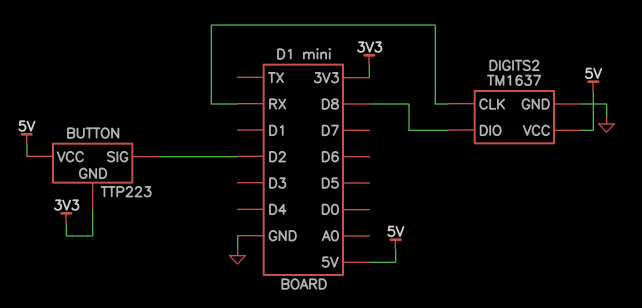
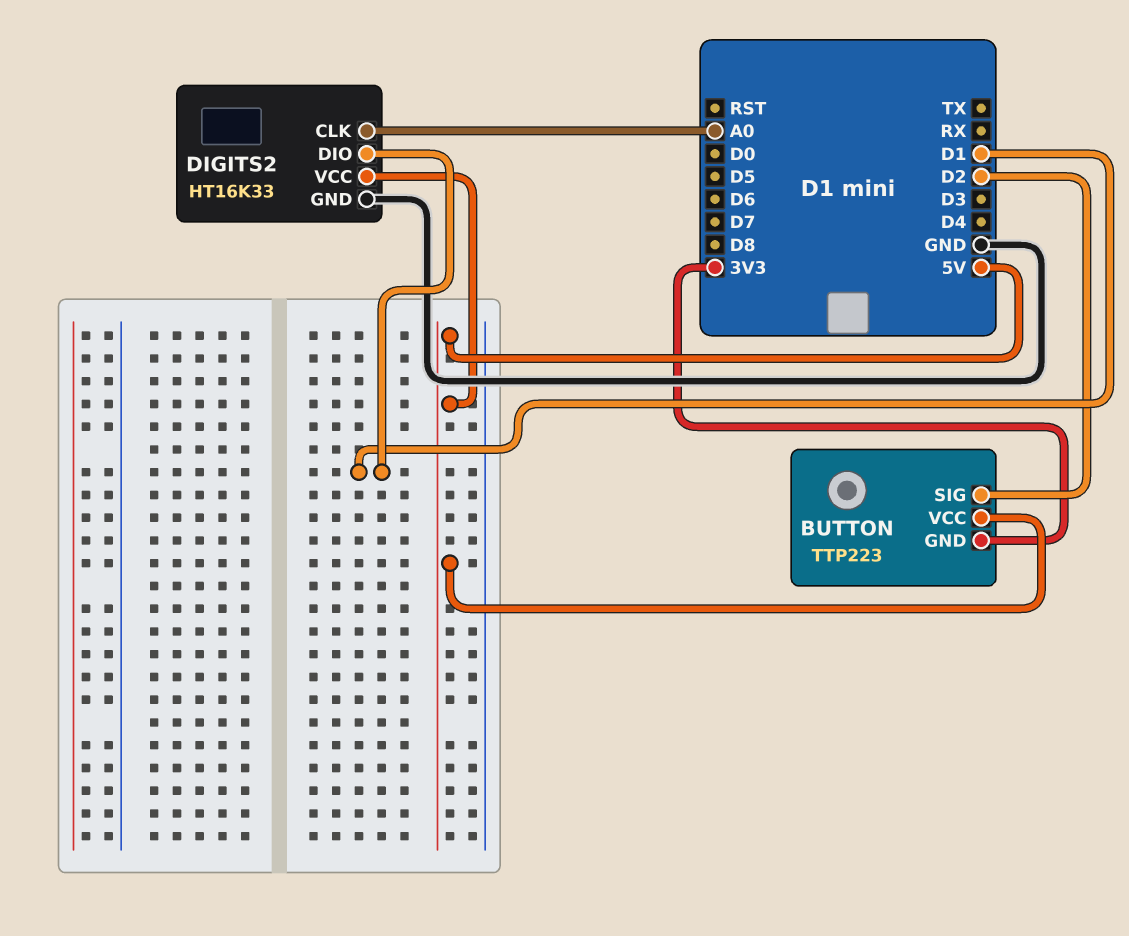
DIGITS2: TM1637 -> HT16K33
DIGITS2 pin CLK: RX -> A0
DIGITS2 pin DIO: D8 -> D1

